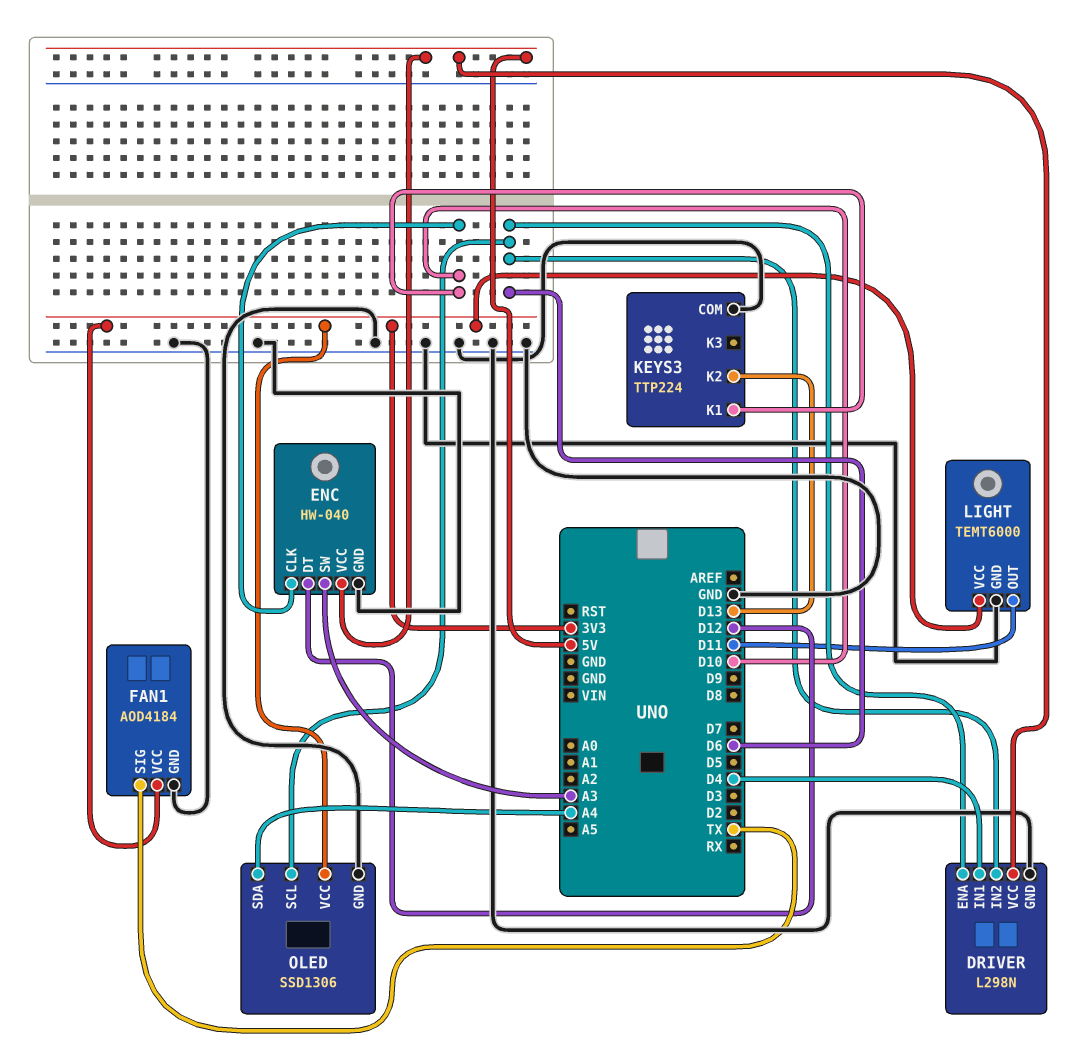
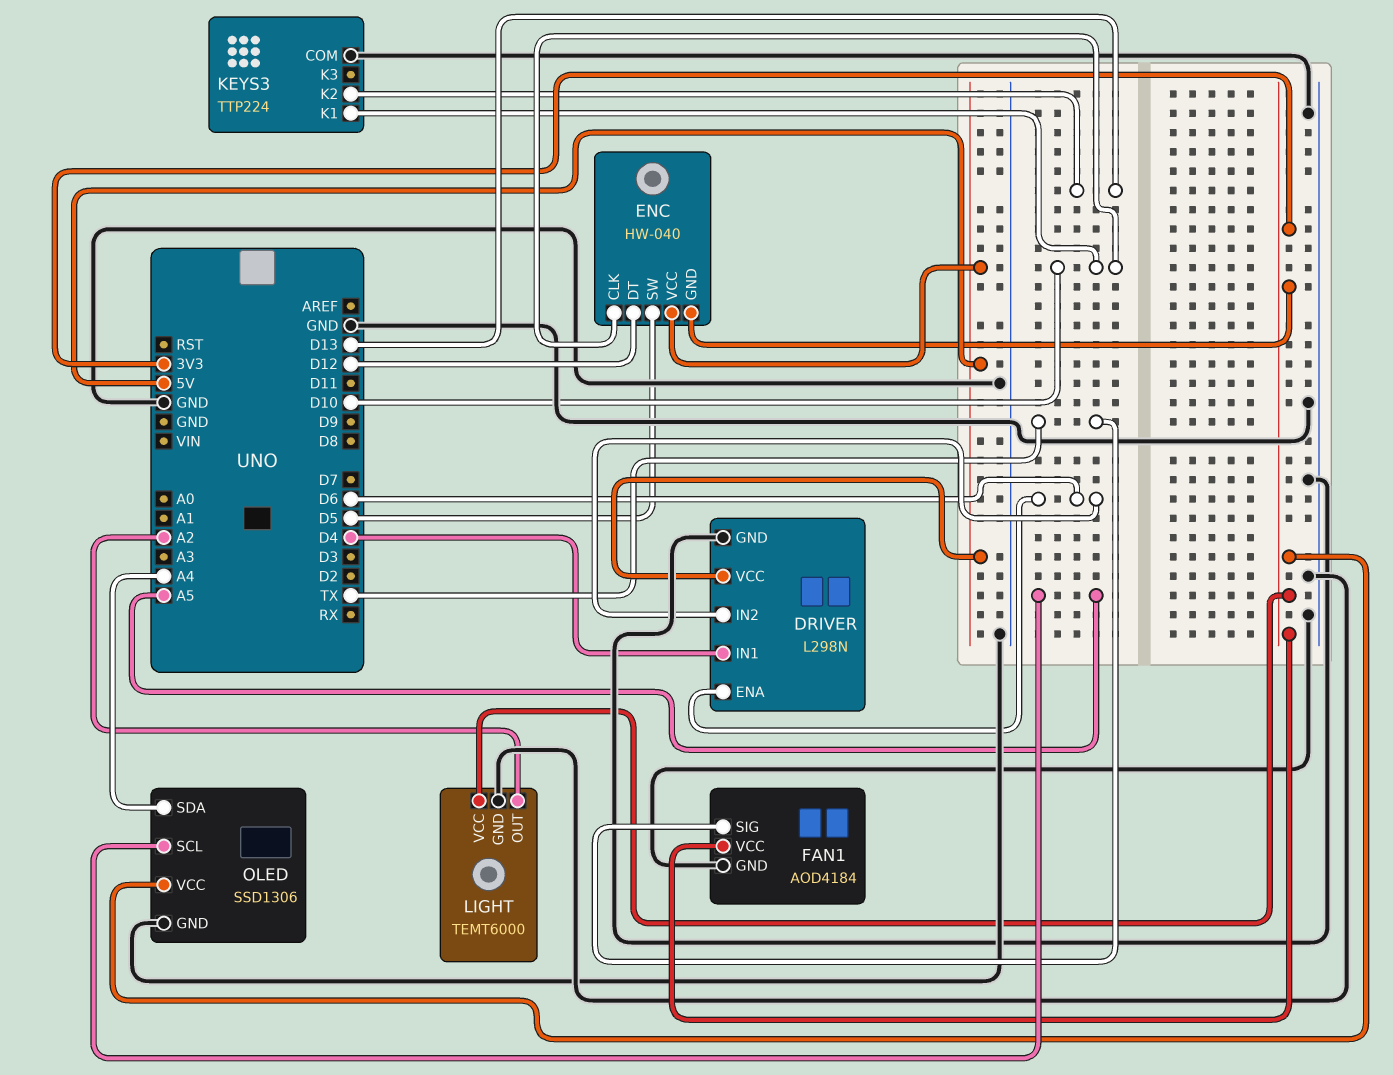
ENC pin GND: GND -> 3V3
ENC pin SW: A3 -> D5
LIGHT pin OUT: D11 -> A2
OLED pin SCL: D6 -> A5

